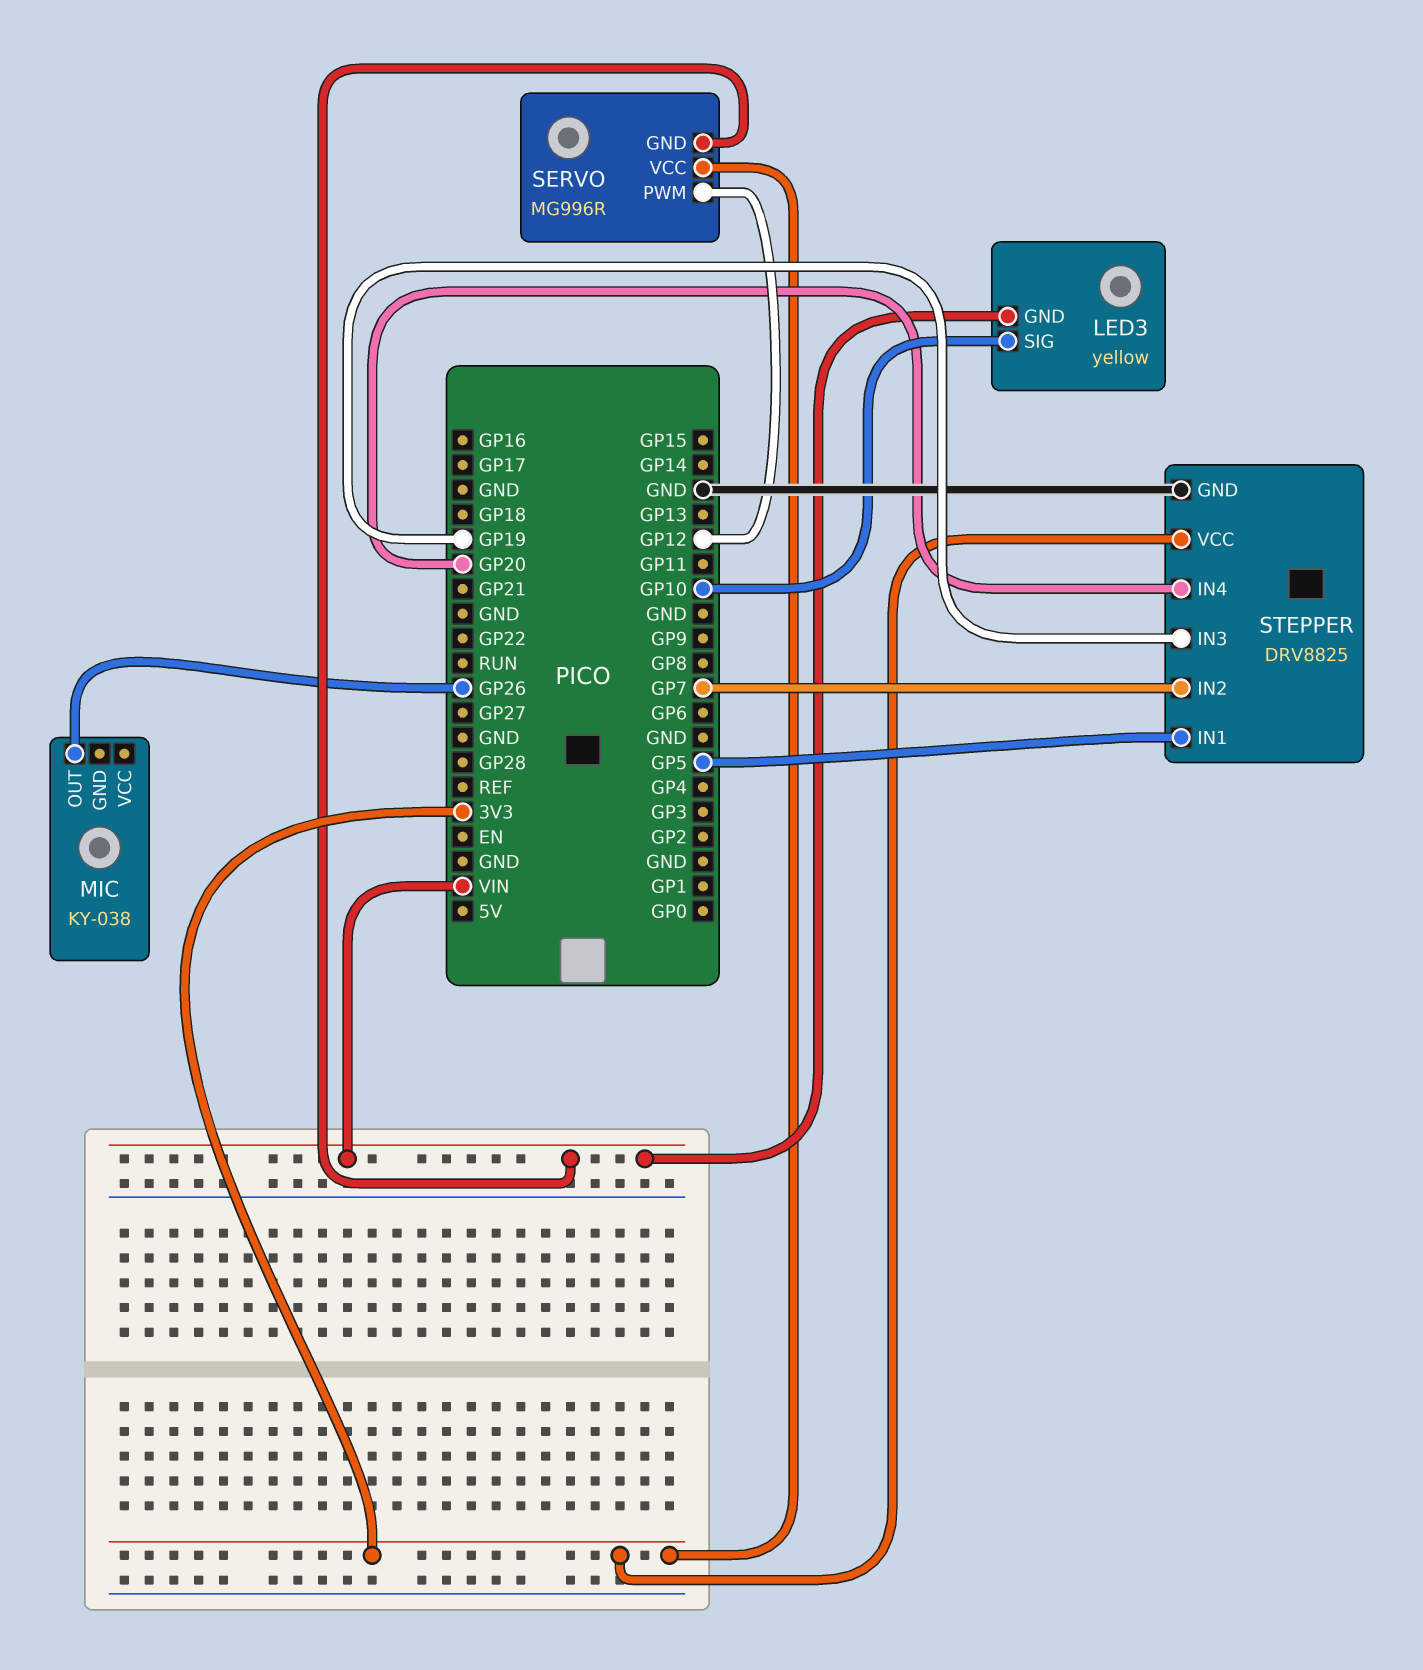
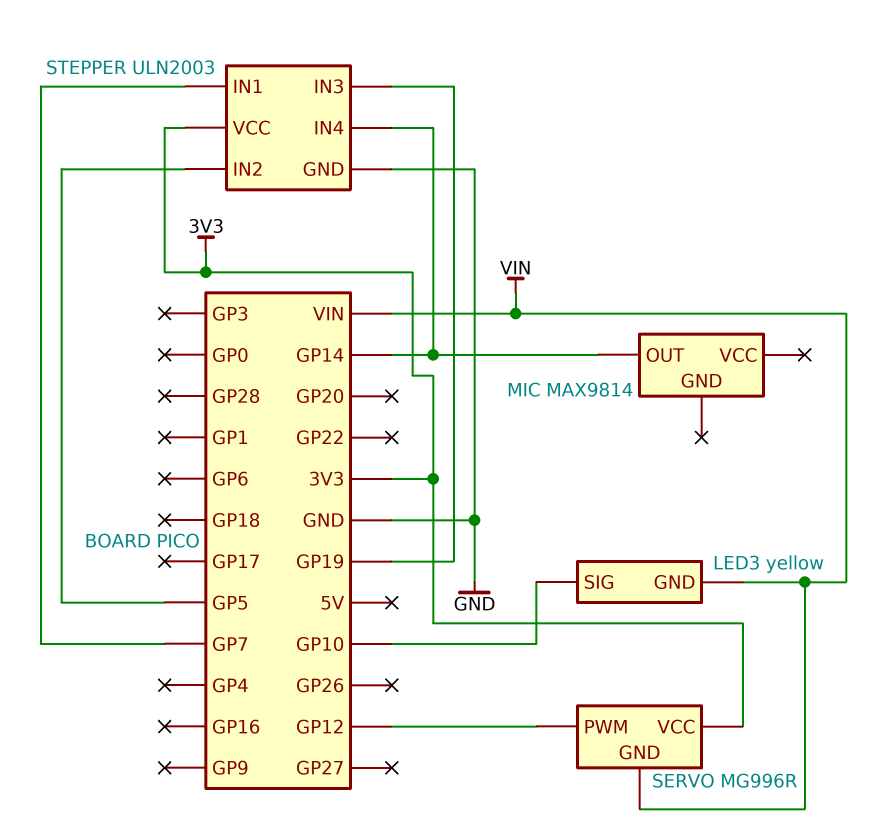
MIC: KY-038 -> MAX9814
MIC pin OUT: GP26 -> GP14
STEPPER: DRV8825 -> ULN2003
STEPPER pin IN1: GP5 -> GP7
STEPPER pin IN2: GP7 -> GP5
STEPPER pin IN4: GP20 -> GP14

